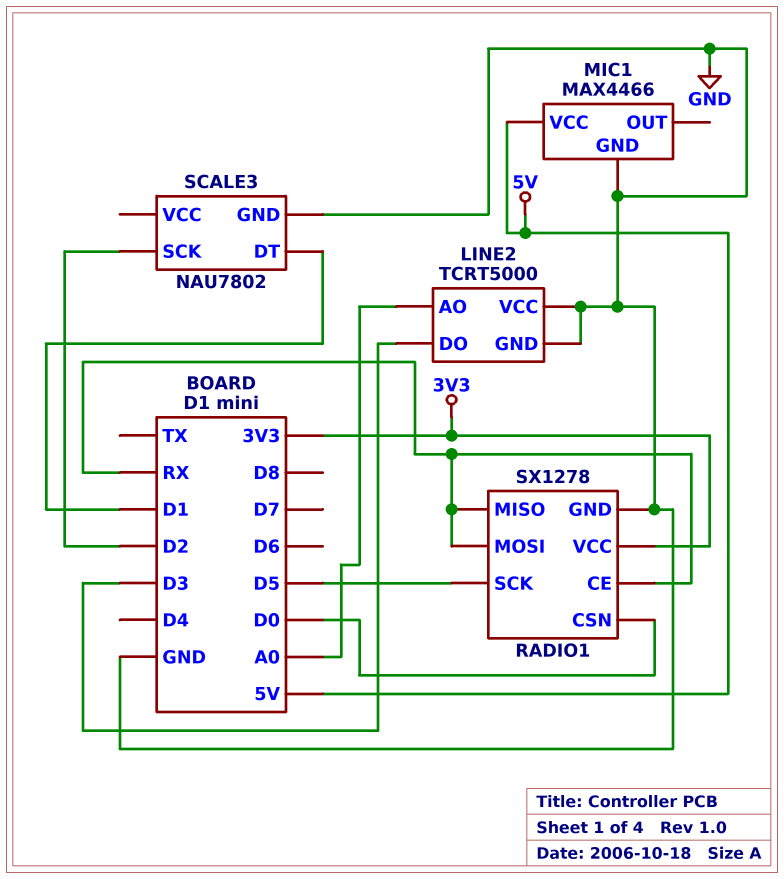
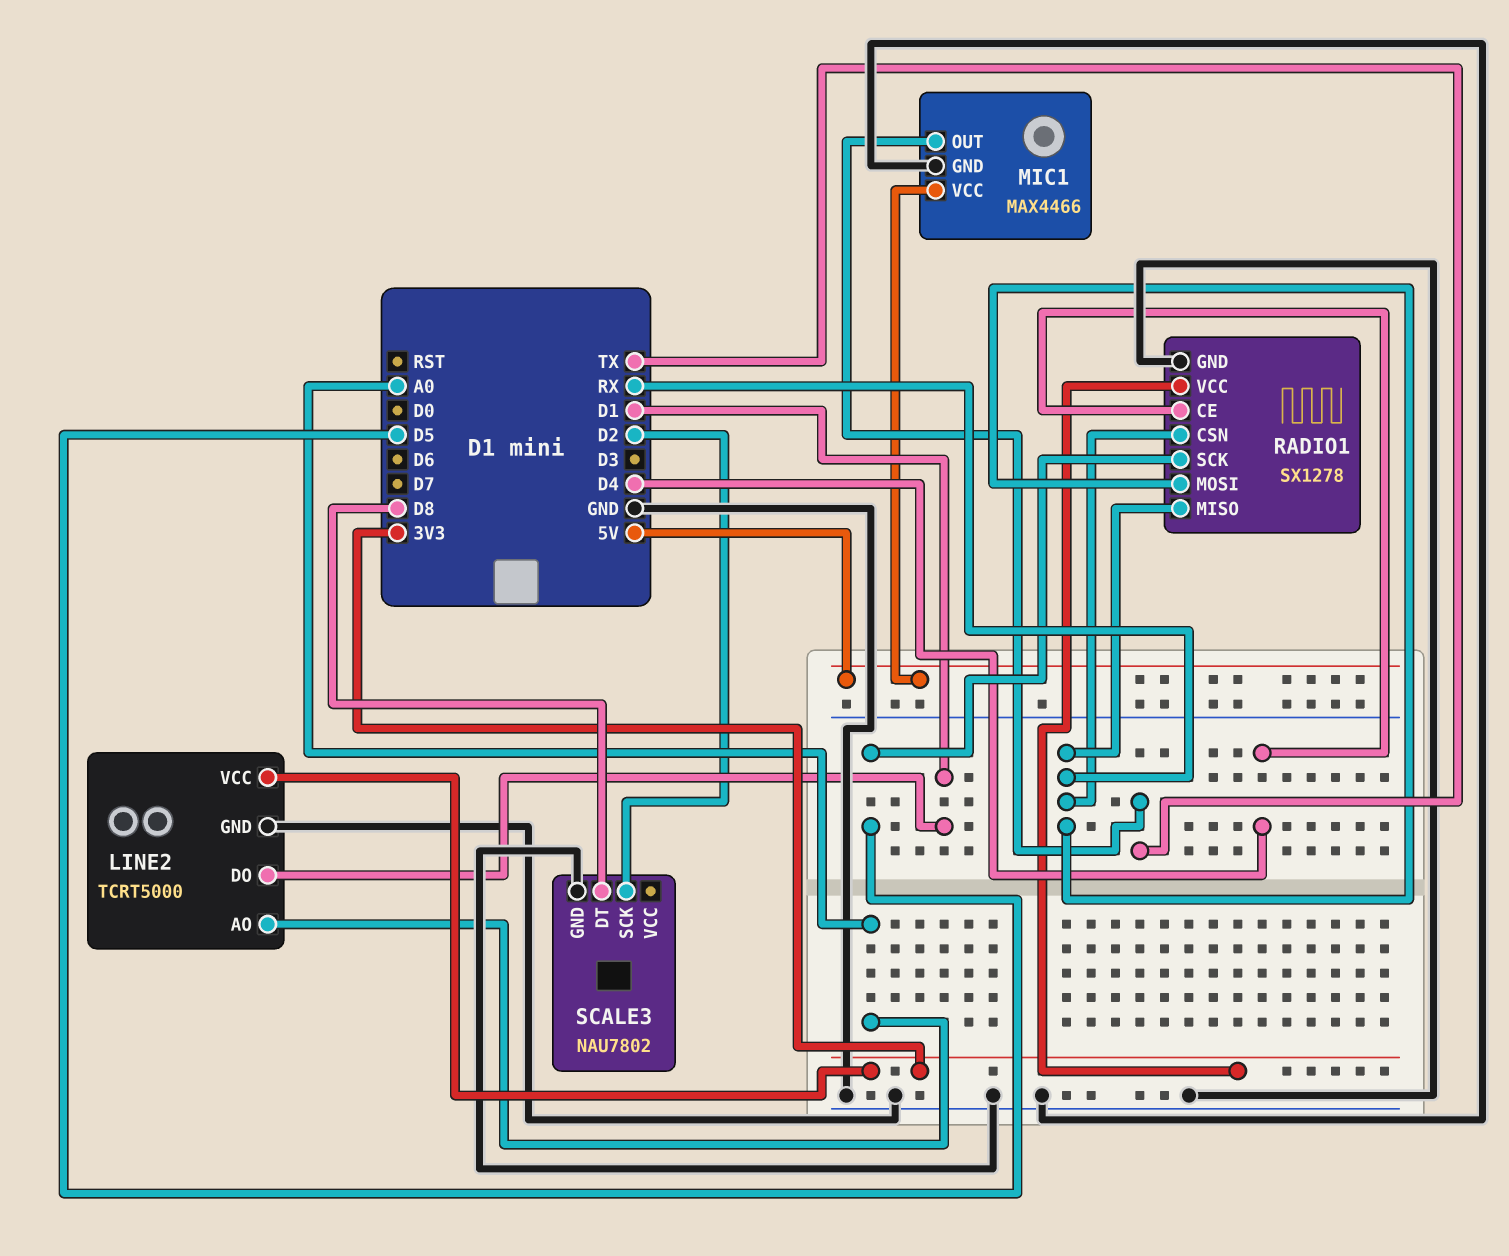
LINE2 pin DO: D3 -> D1
LINE2 pin VCC: GND -> 3V3
MIC1 pin OUT: none -> TX
RADIO1 pin CE: RX -> D4
RADIO1 pin CSN: D0 -> RX
SCALE3 pin DT: D1 -> D8

